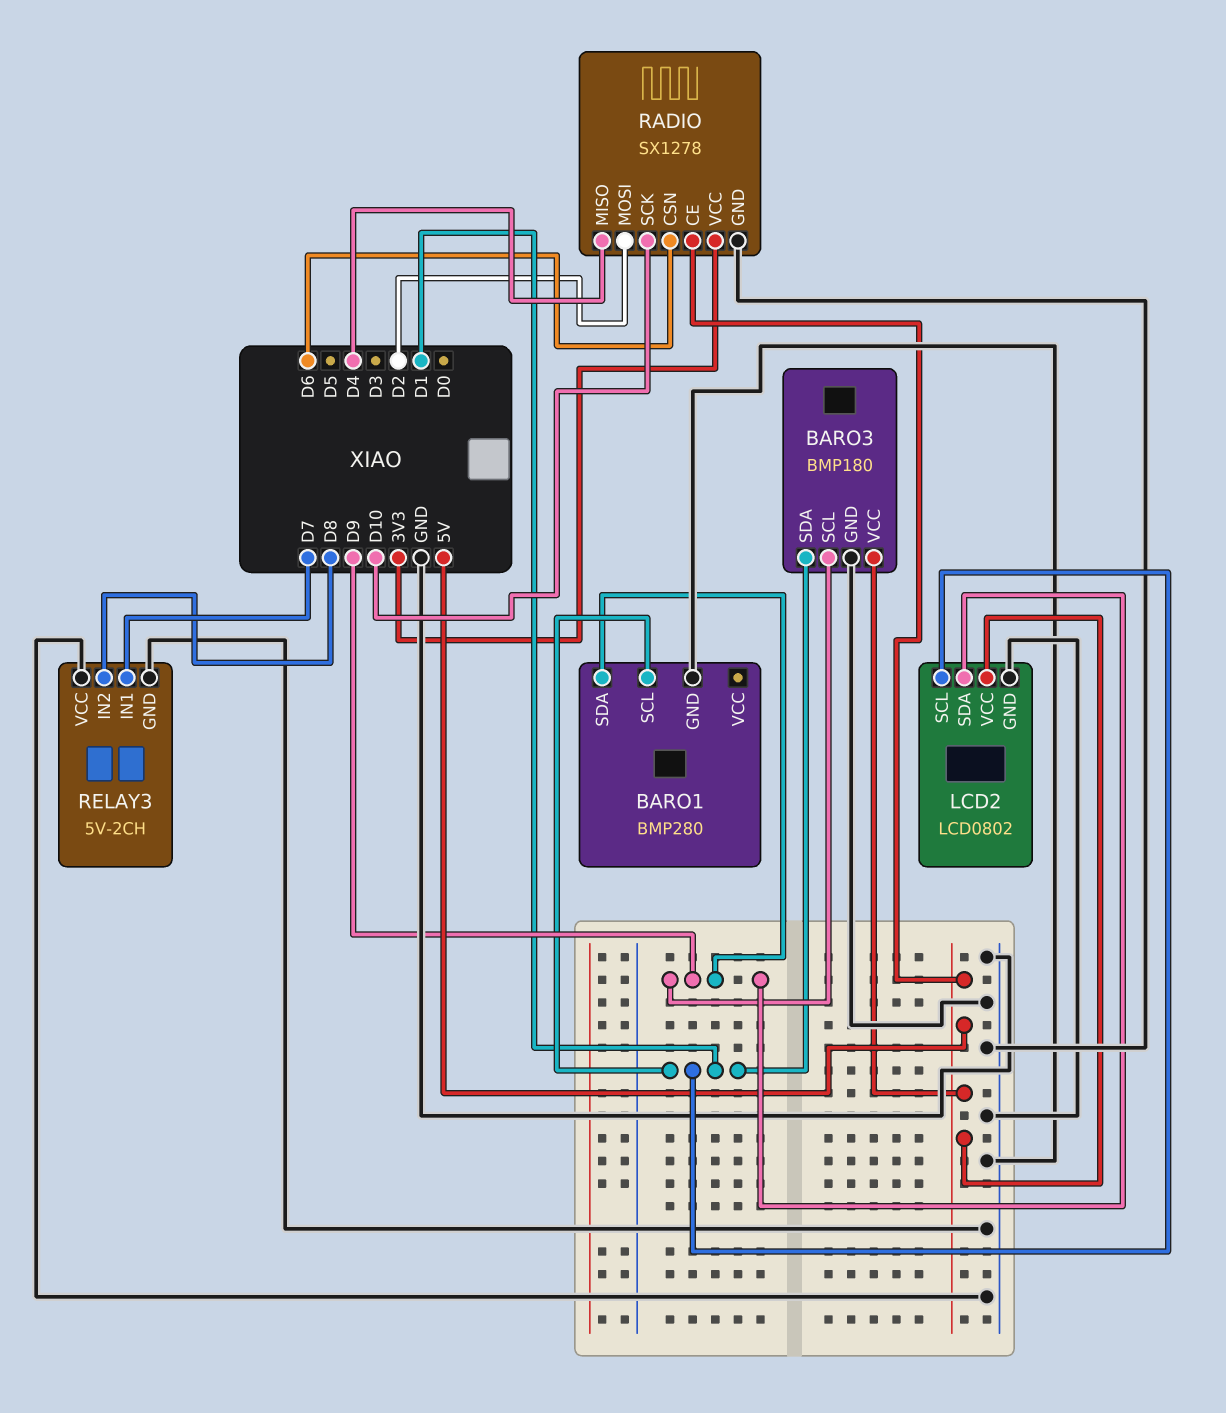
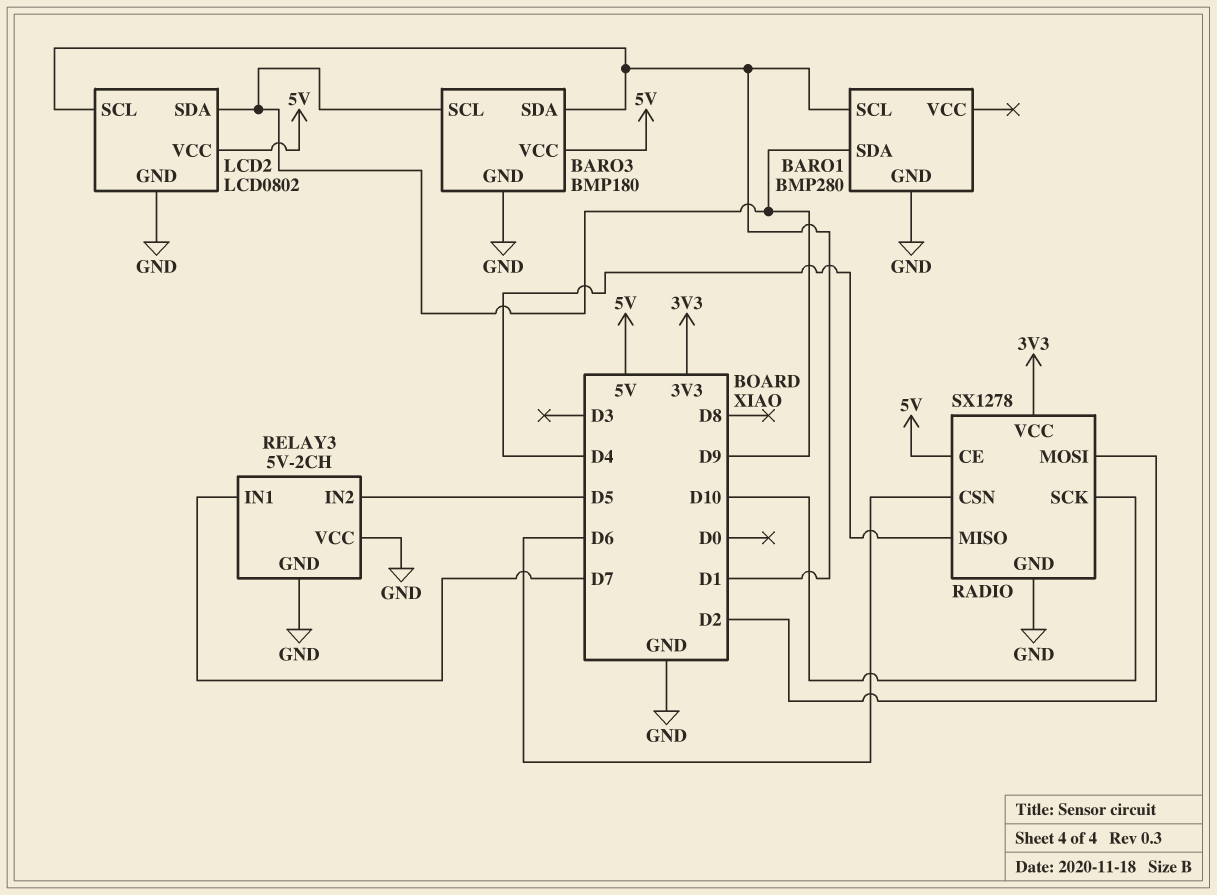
RELAY3 pin IN2: D8 -> D5

